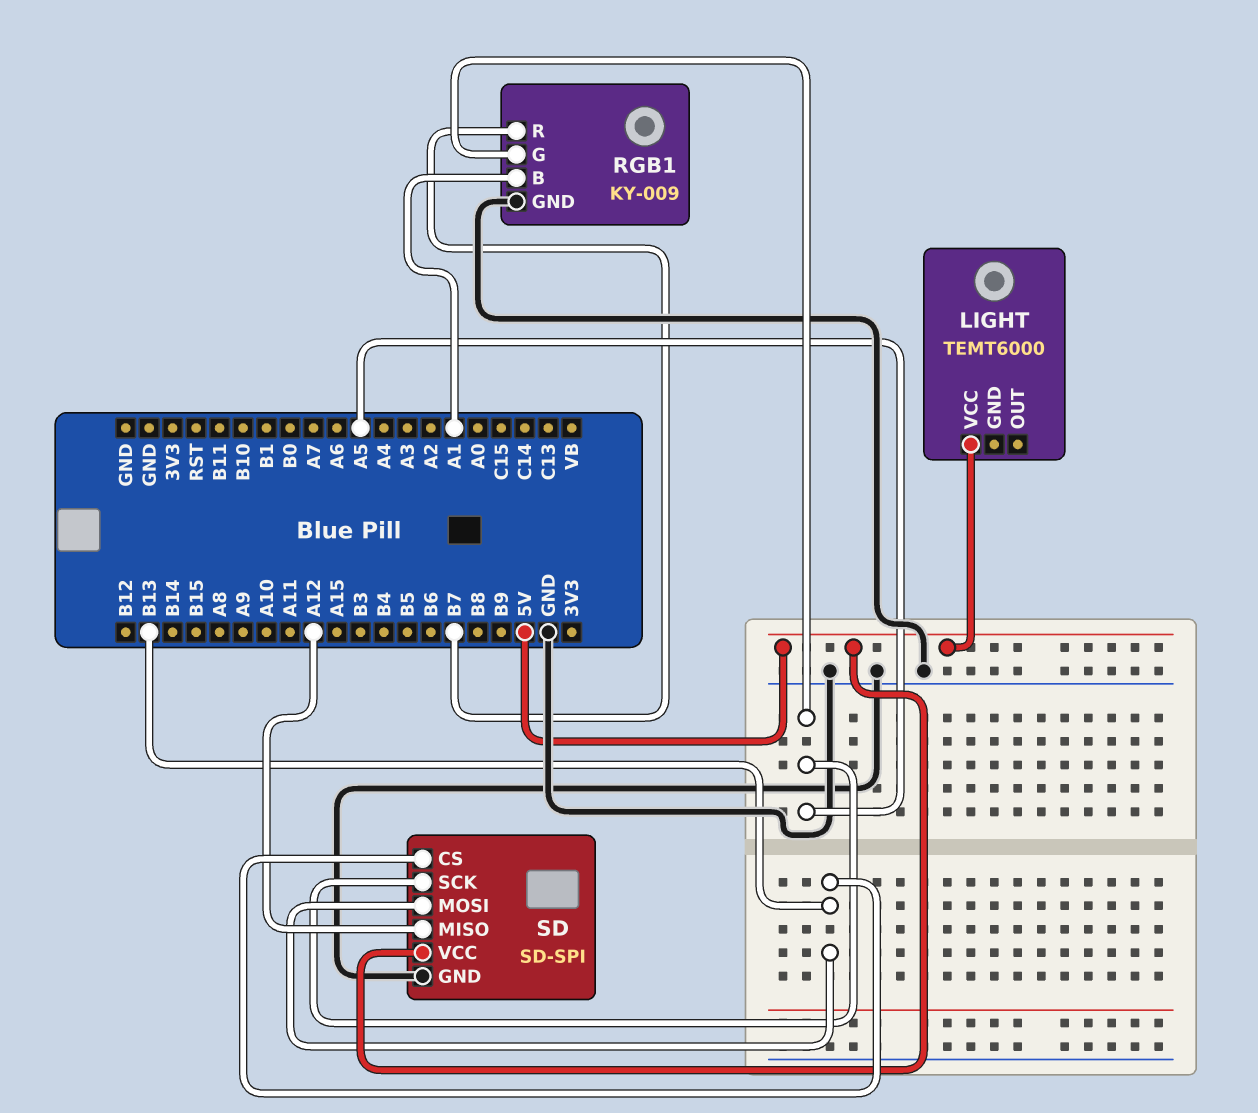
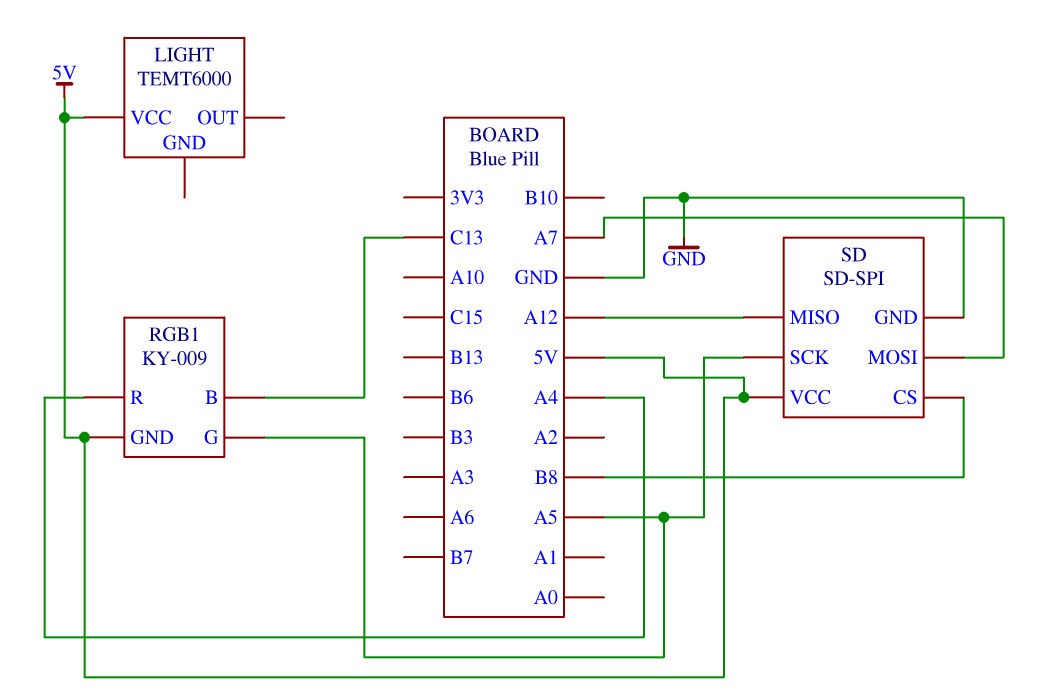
RGB1 pin B: A1 -> C13
RGB1 pin GND: GND -> 5V
RGB1 pin R: B7 -> A4
SD pin CS: B13 -> B8
SD pin MOSI: B13 -> A7

